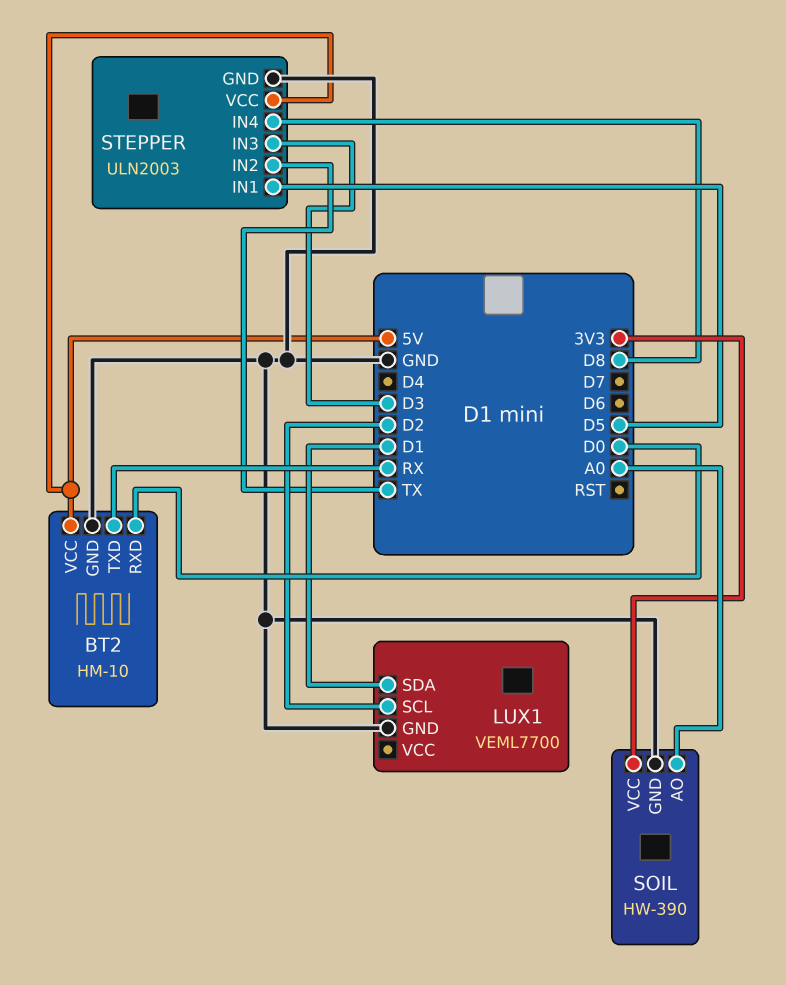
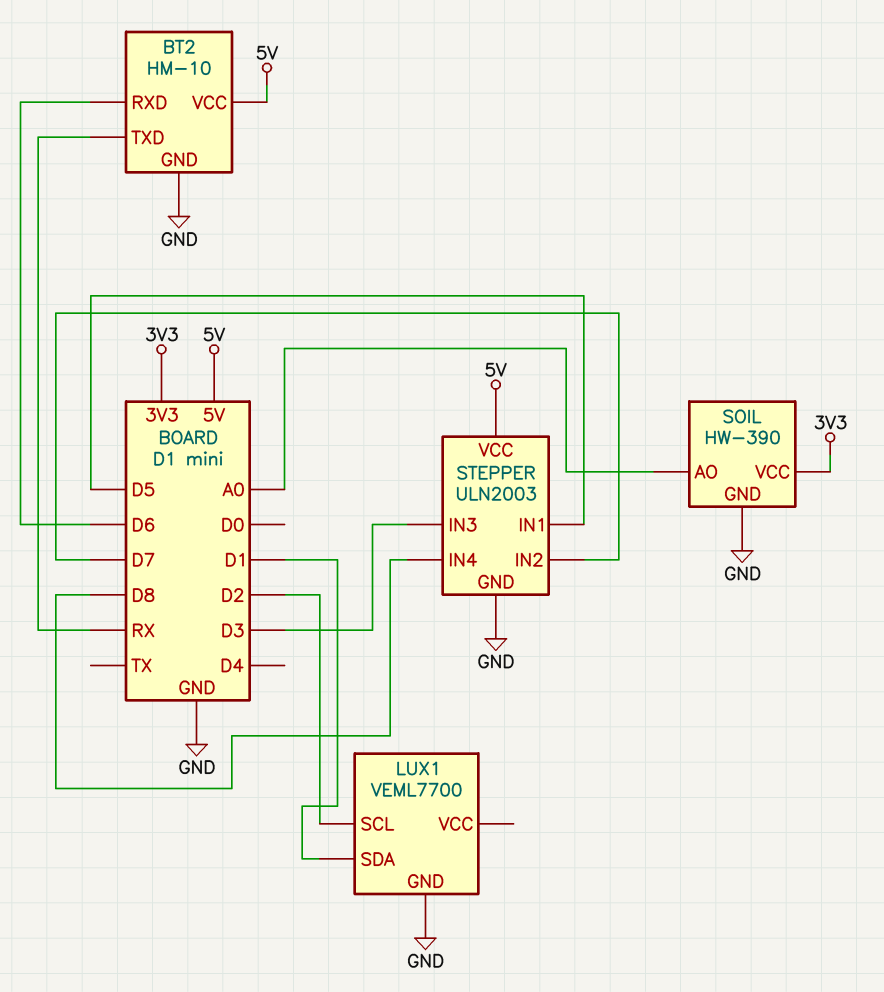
BT2 pin RXD: D0 -> D6
STEPPER pin IN2: TX -> D7

